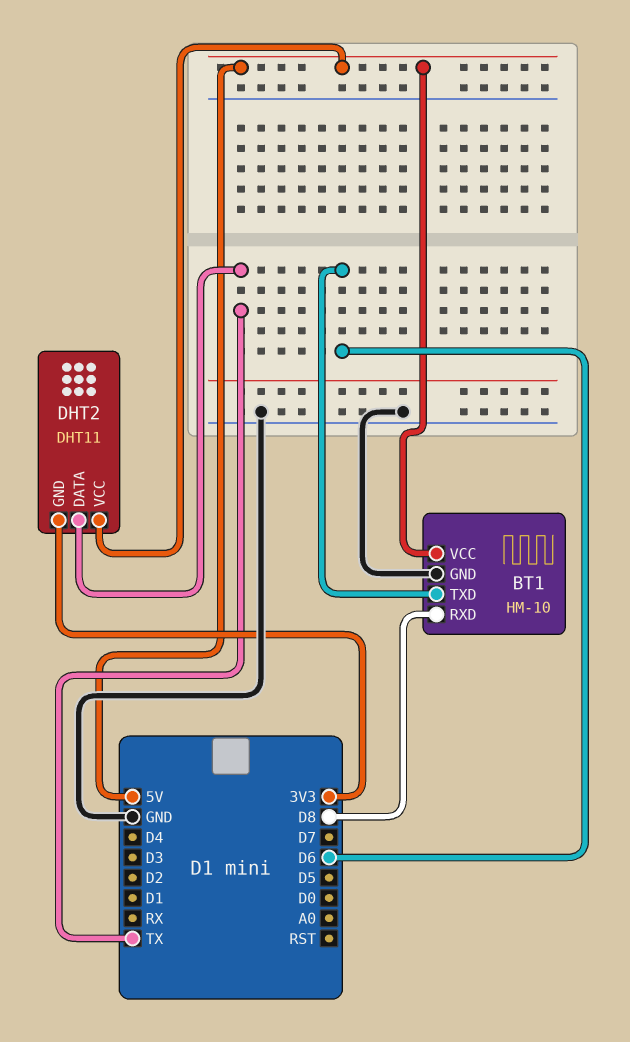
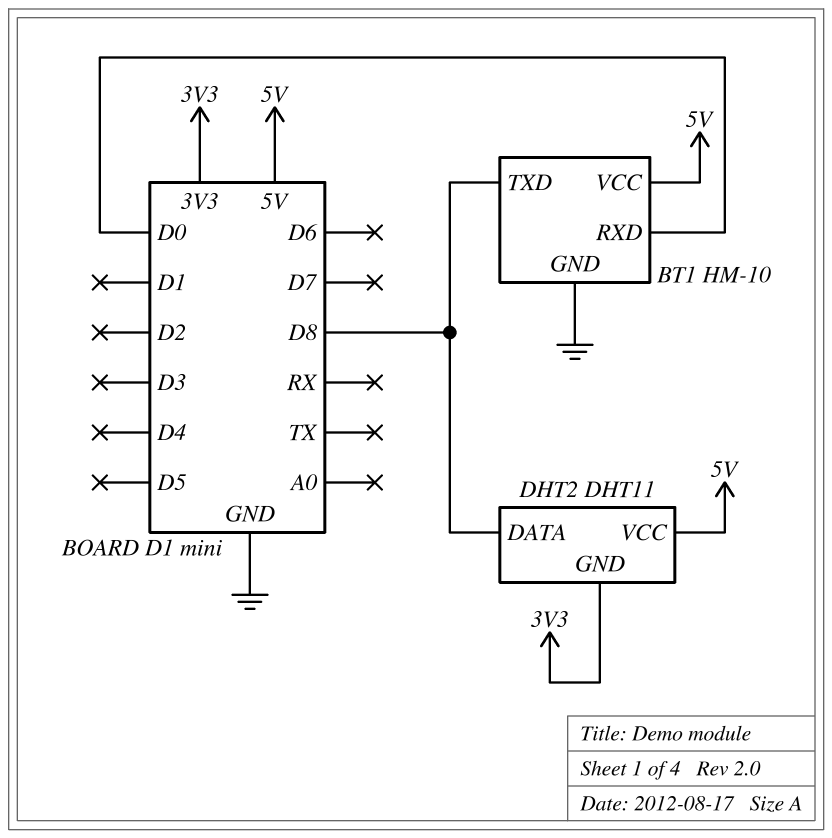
BT1 pin RXD: D8 -> D0
BT1 pin TXD: D6 -> D8
DHT2 pin DATA: TX -> D8

